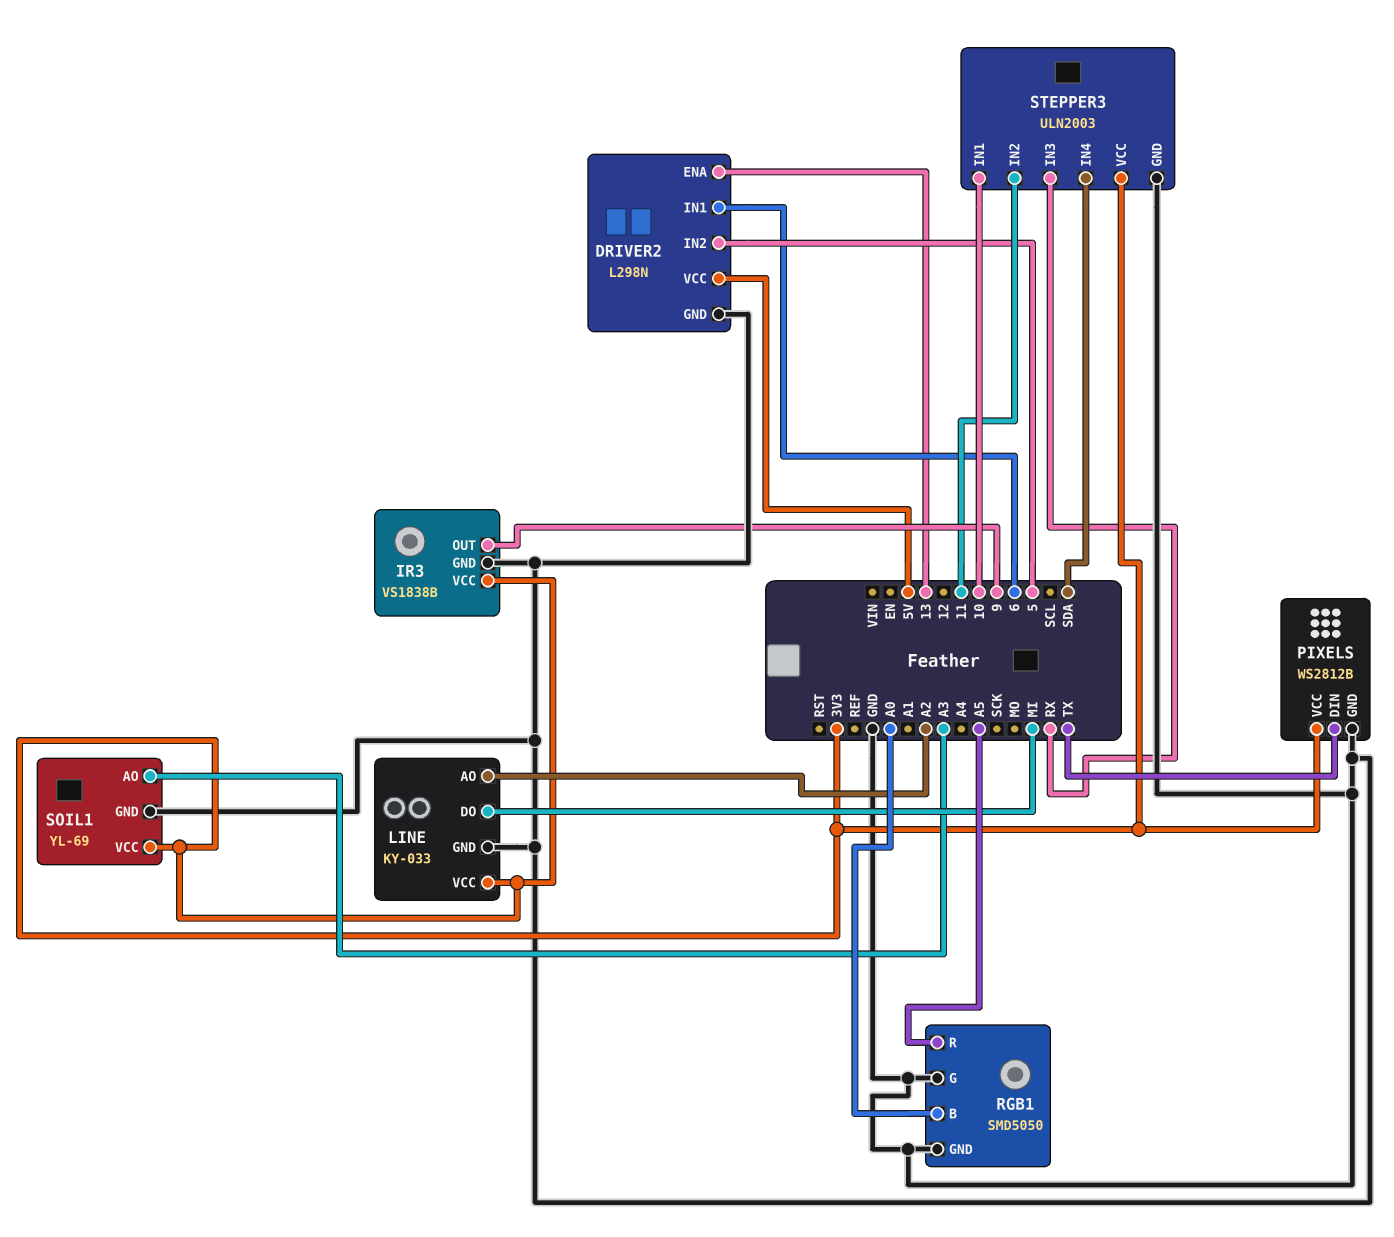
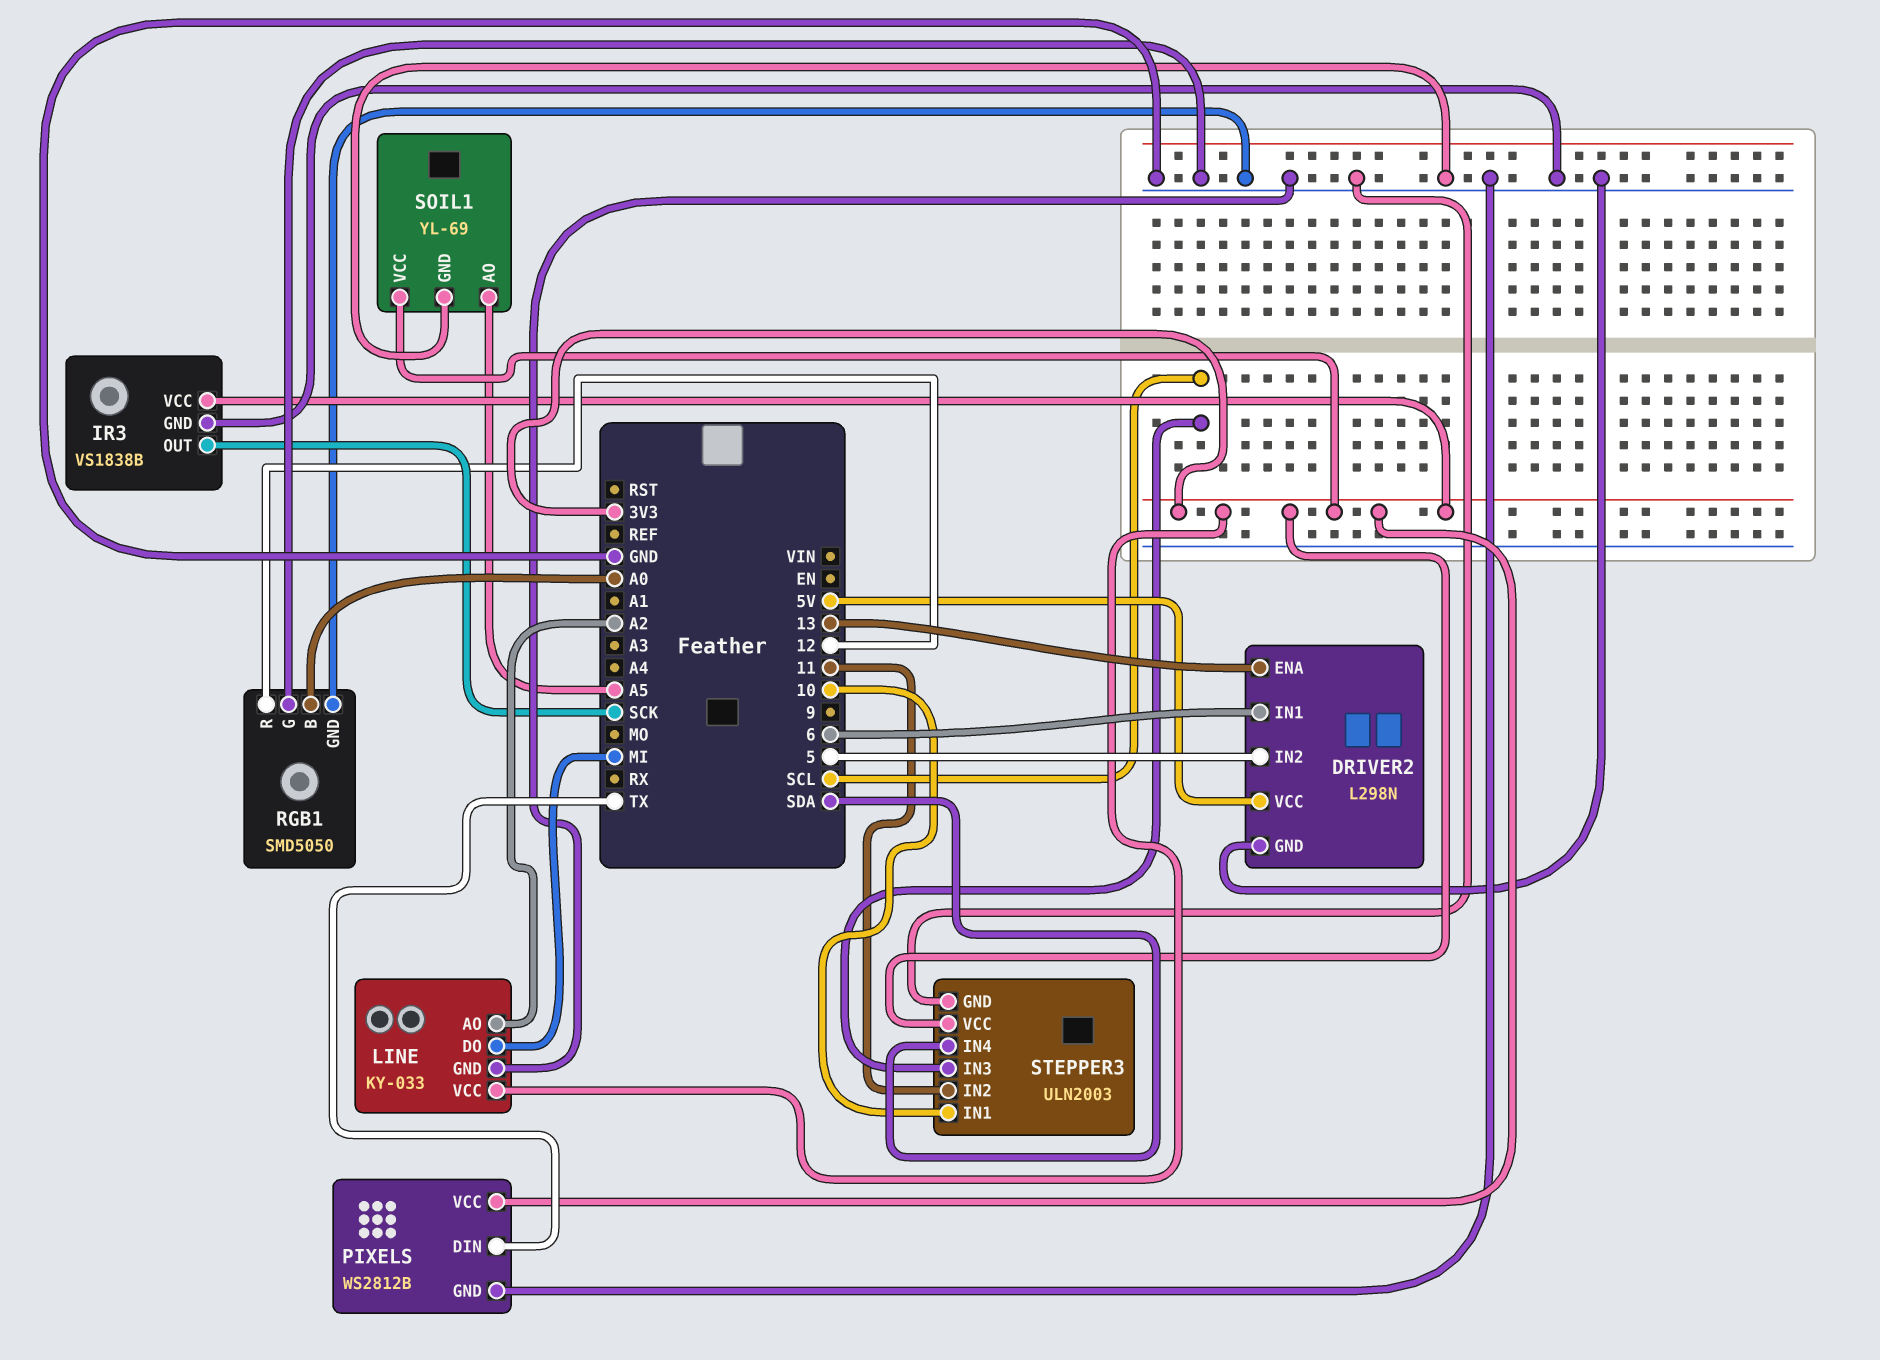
IR3 pin OUT: 9 -> SCK
RGB1 pin R: A5 -> 12
SOIL1 pin AO: A3 -> A5
STEPPER3 pin IN3: RX -> SCL

